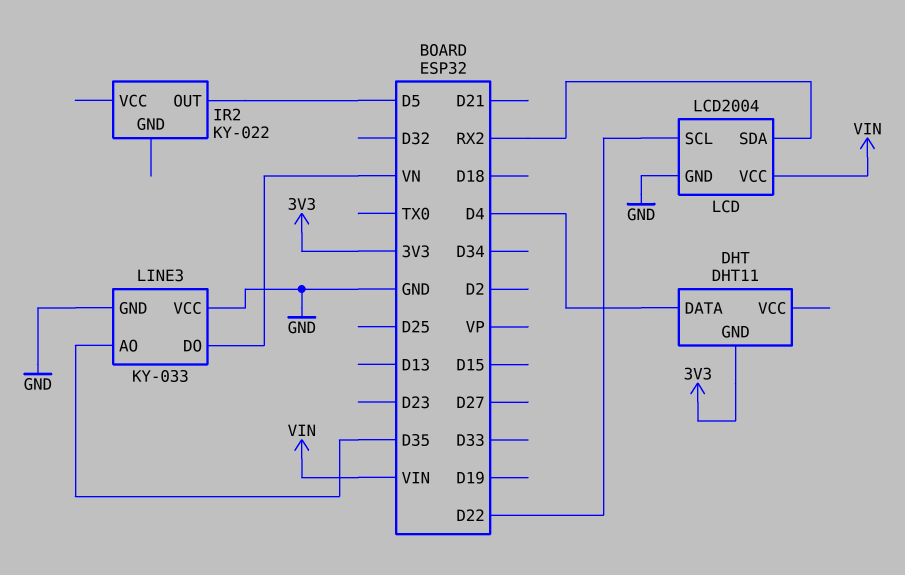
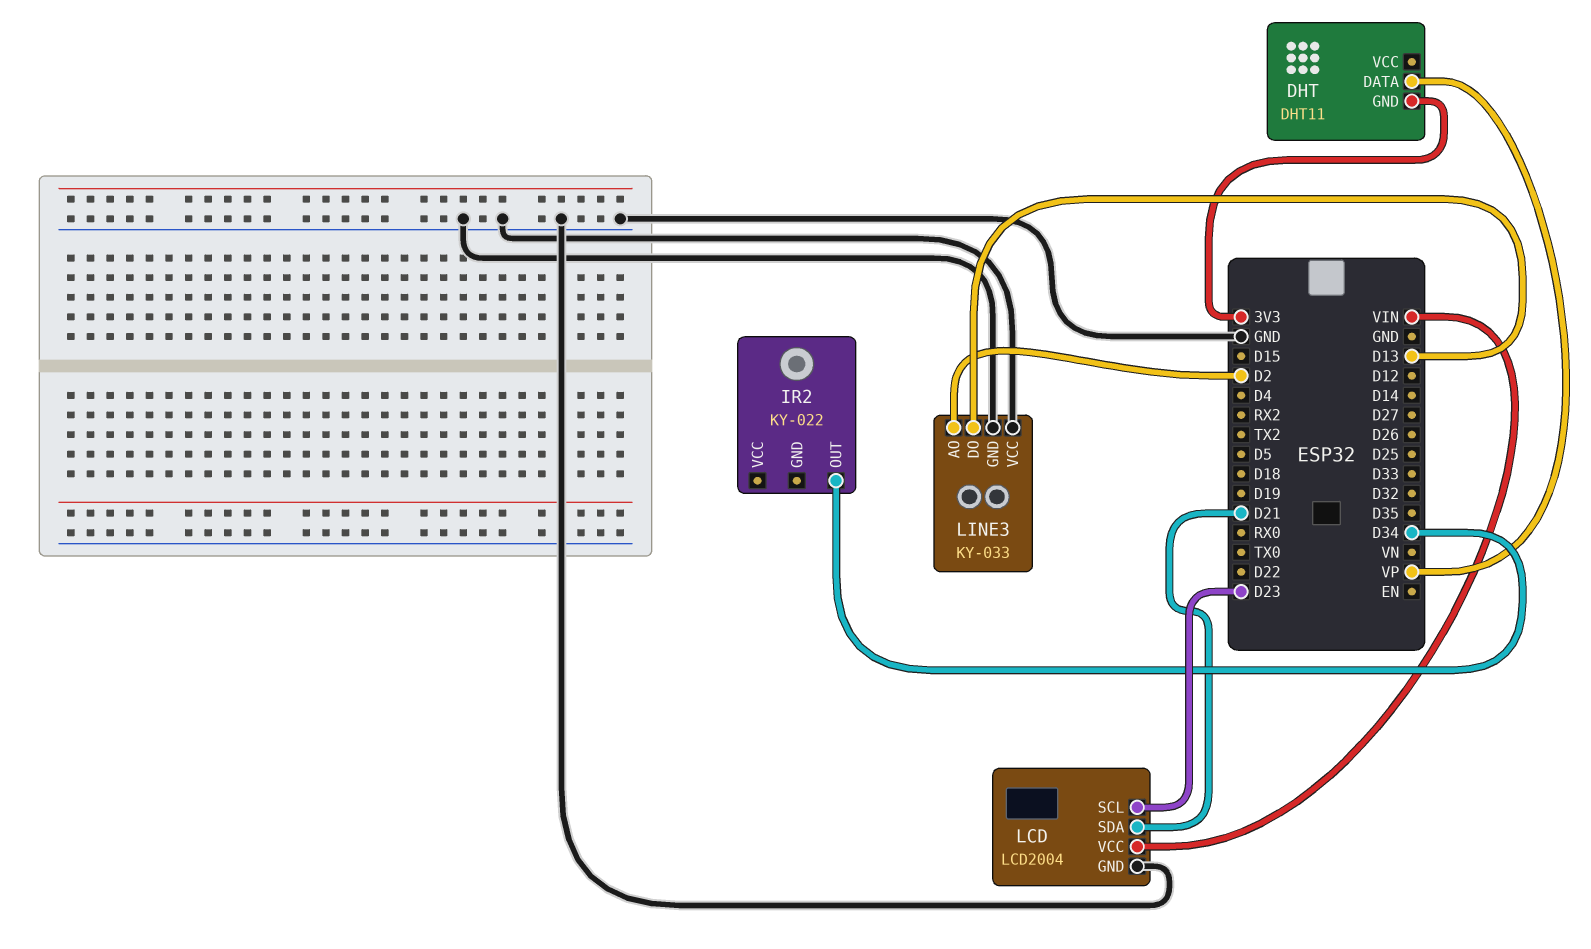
DHT pin DATA: D4 -> VP
IR2 pin OUT: D5 -> D34
LCD pin SCL: D22 -> D23
LCD pin SDA: RX2 -> D21
LINE3 pin AO: D35 -> D2
LINE3 pin DO: VN -> D13

